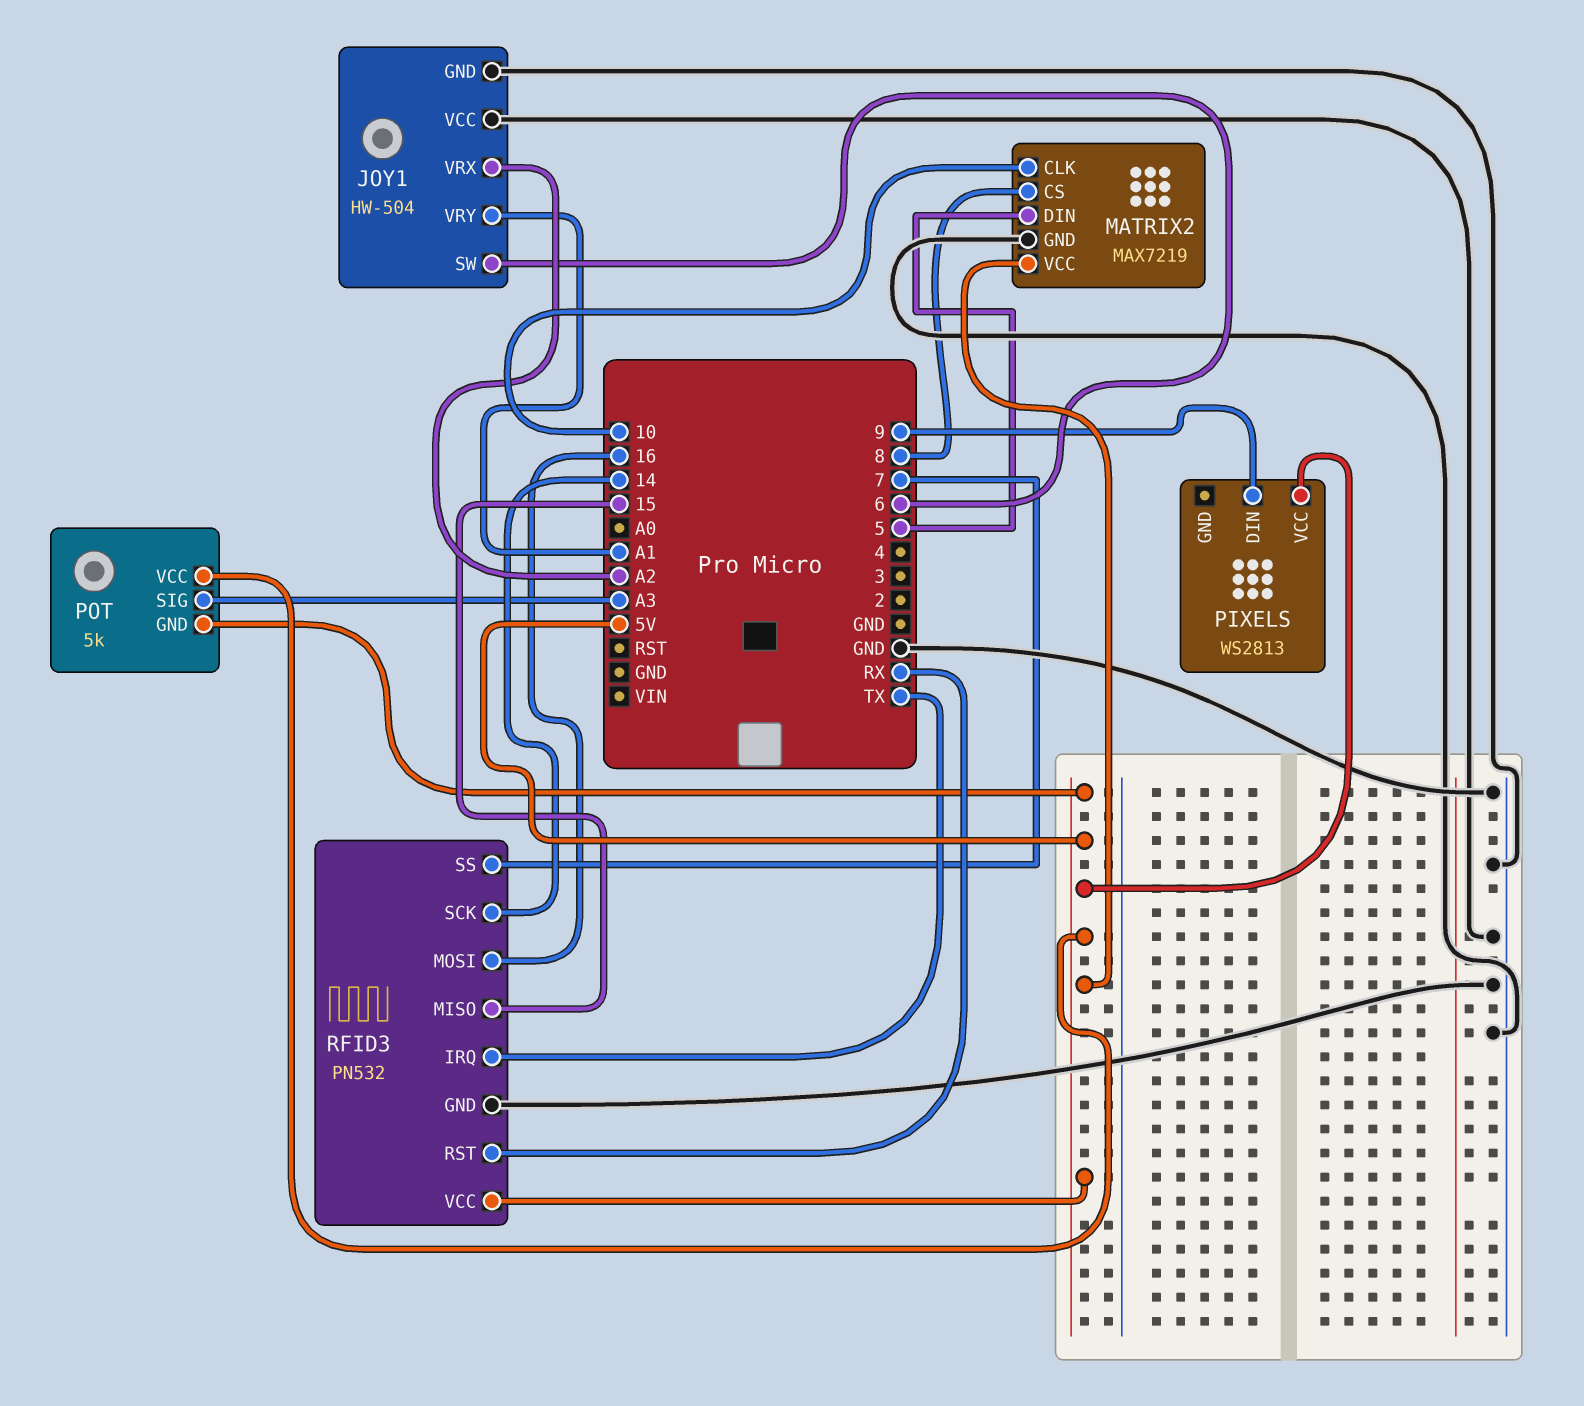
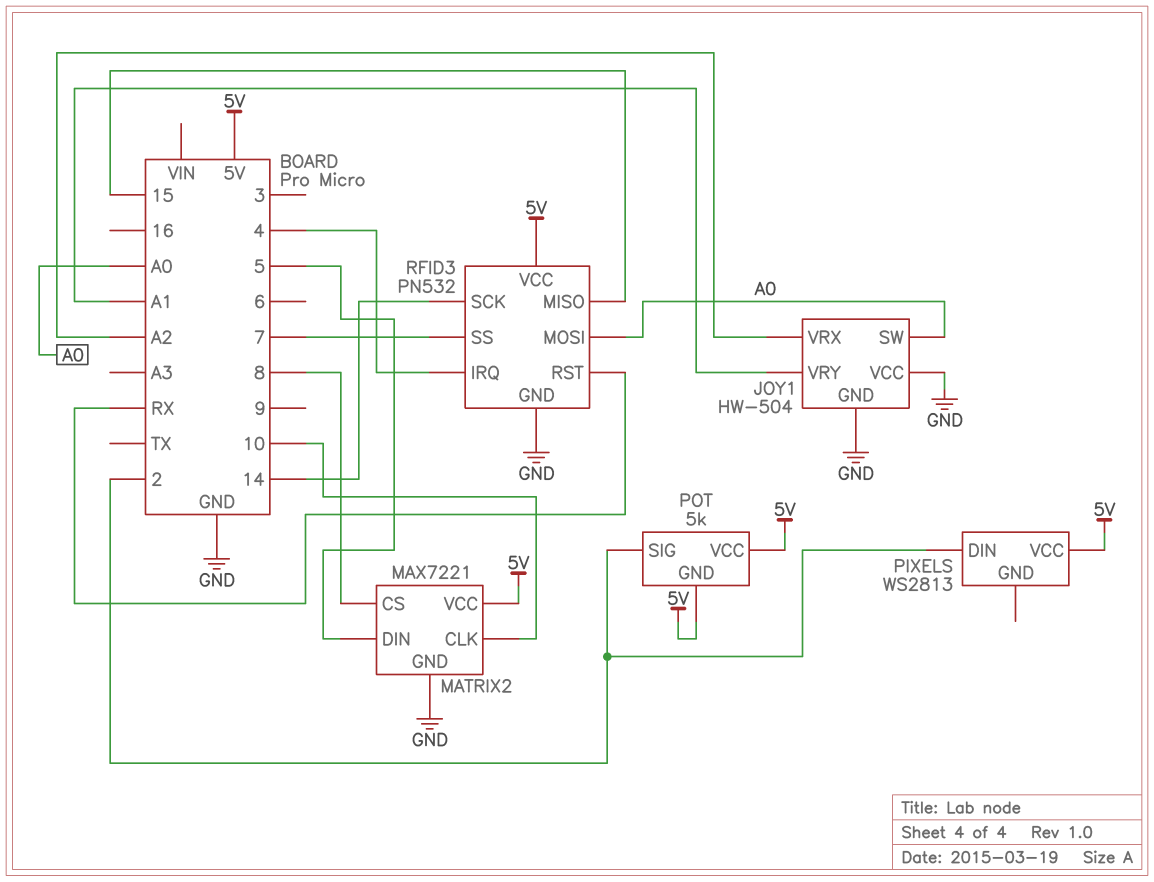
JOY1 pin SW: 6 -> A0
MATRIX2: MAX7219 -> MAX7221
PIXELS pin DIN: 9 -> 2
POT pin SIG: A3 -> 2
RFID3 pin IRQ: TX -> 4
RFID3 pin MOSI: 16 -> A0

